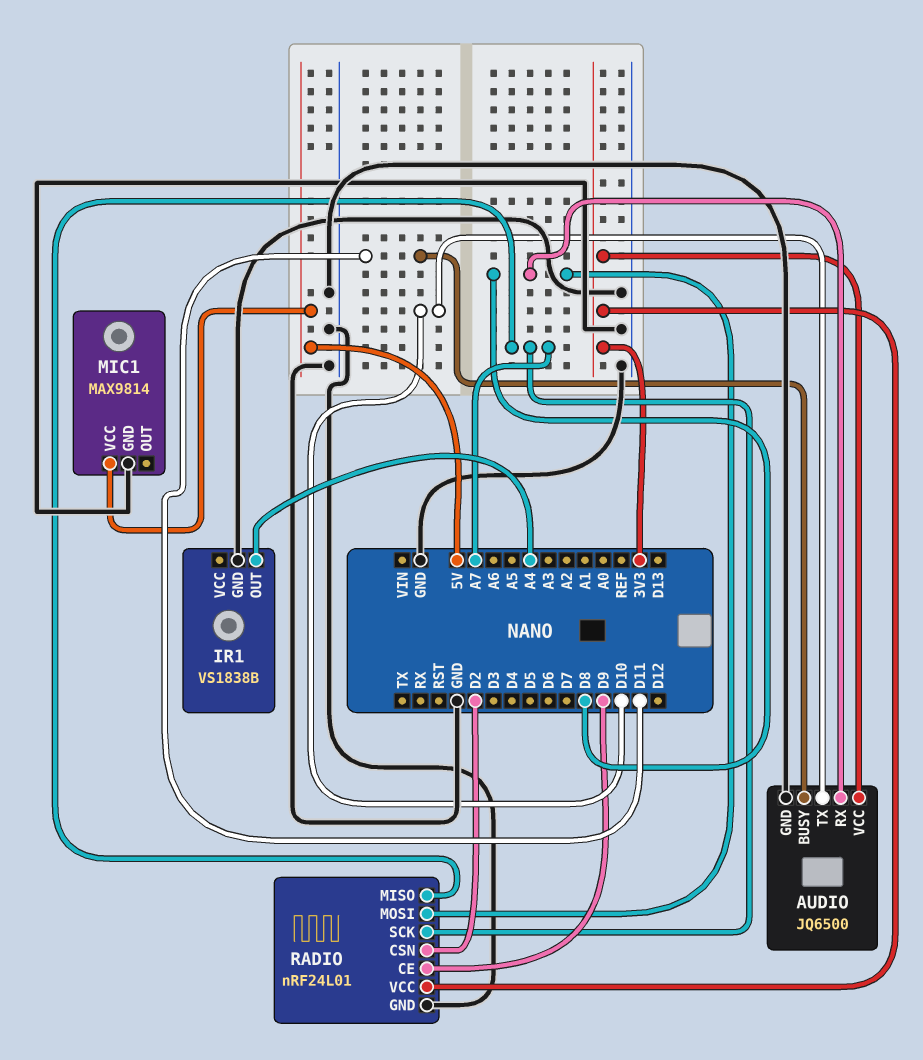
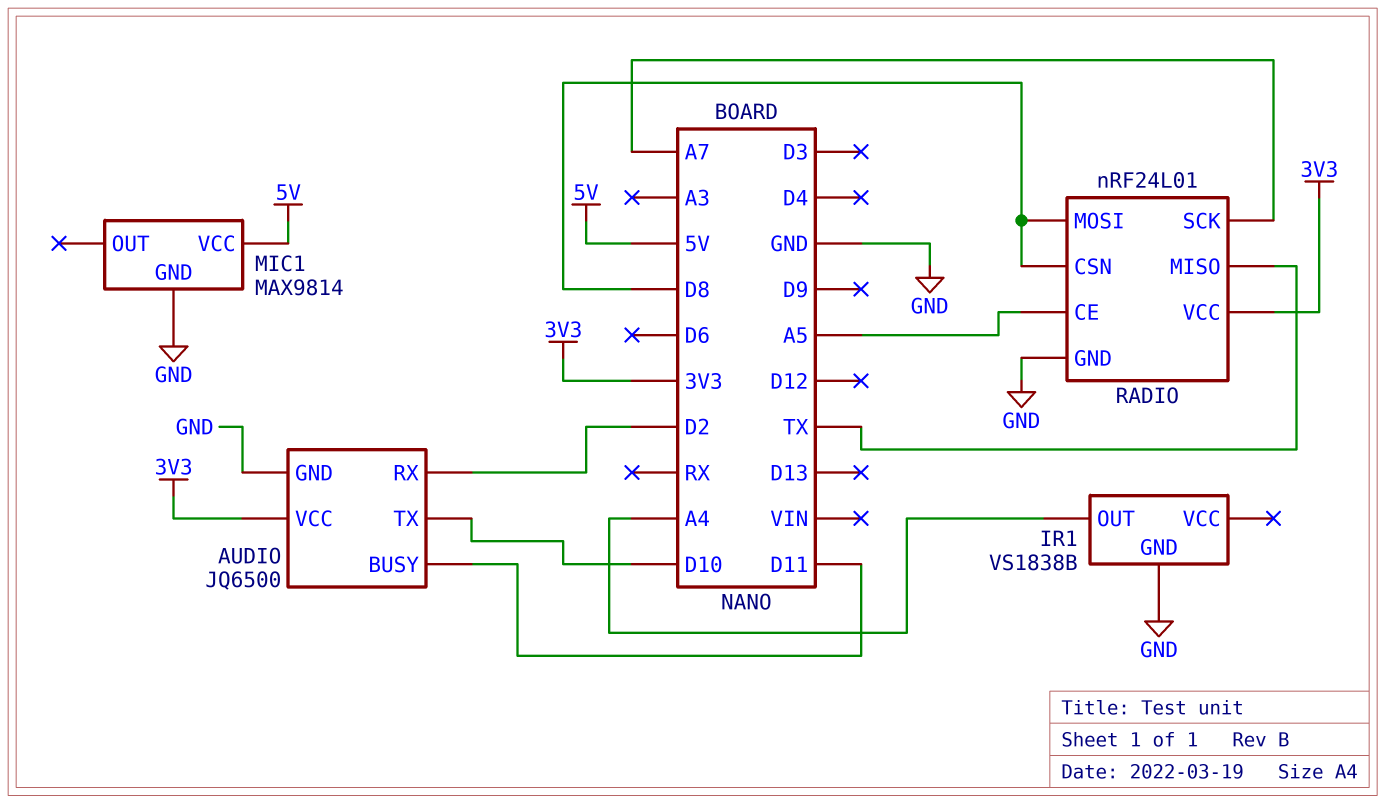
AUDIO pin RX: D8 -> D2
RADIO pin CE: D9 -> A5
RADIO pin CSN: D2 -> D8
RADIO pin MISO: A7 -> TX

